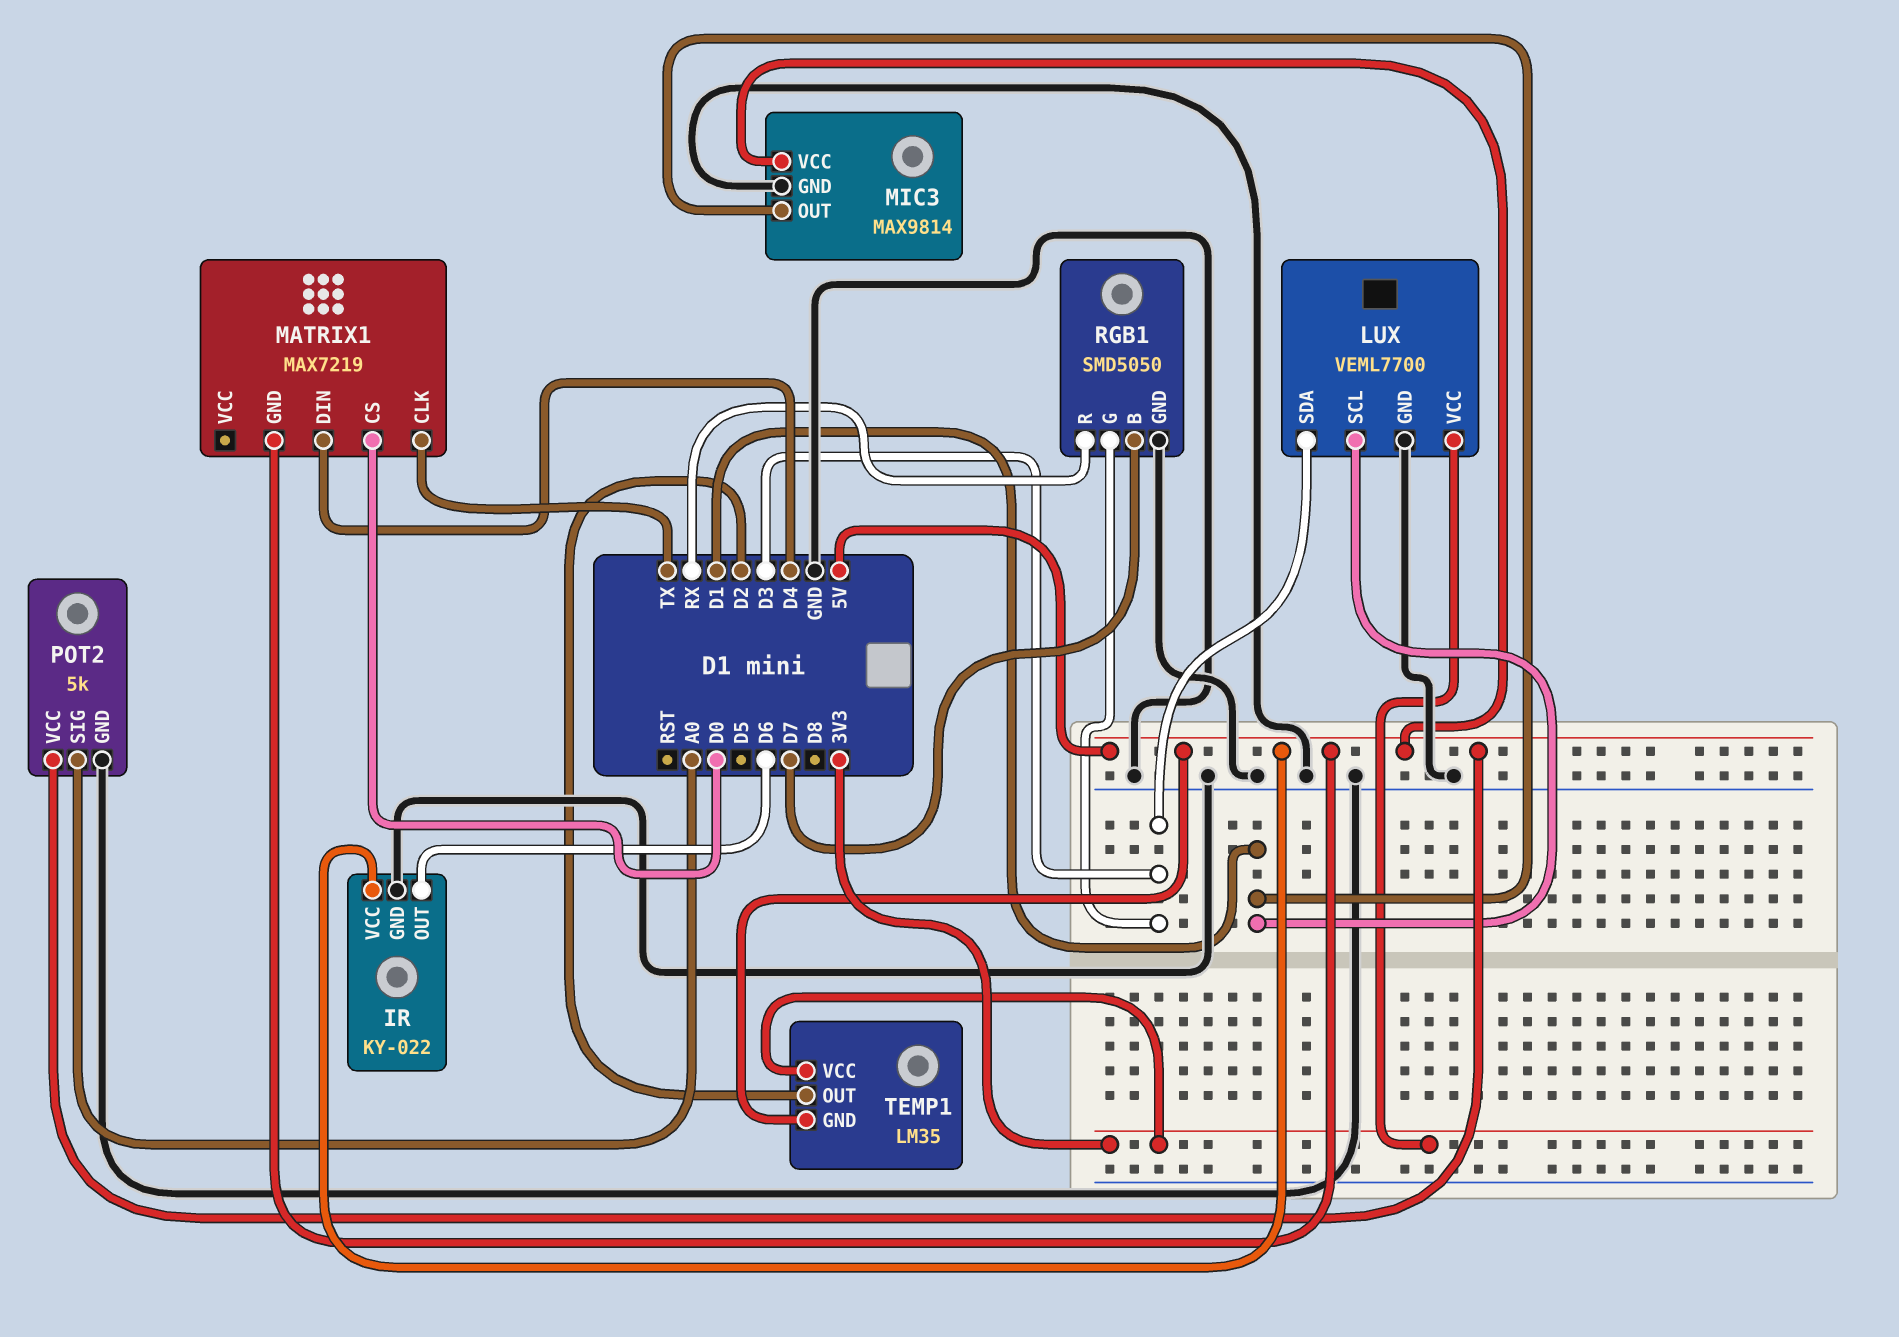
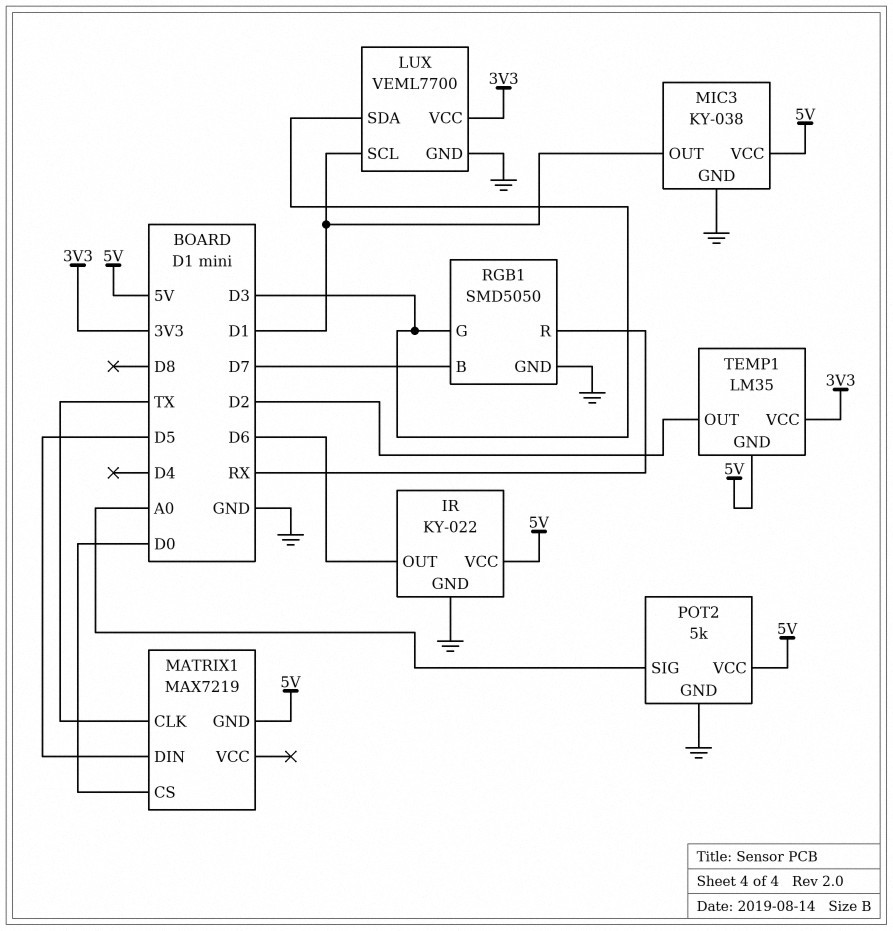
MATRIX1 pin DIN: D4 -> D5
MIC3: MAX9814 -> KY-038

